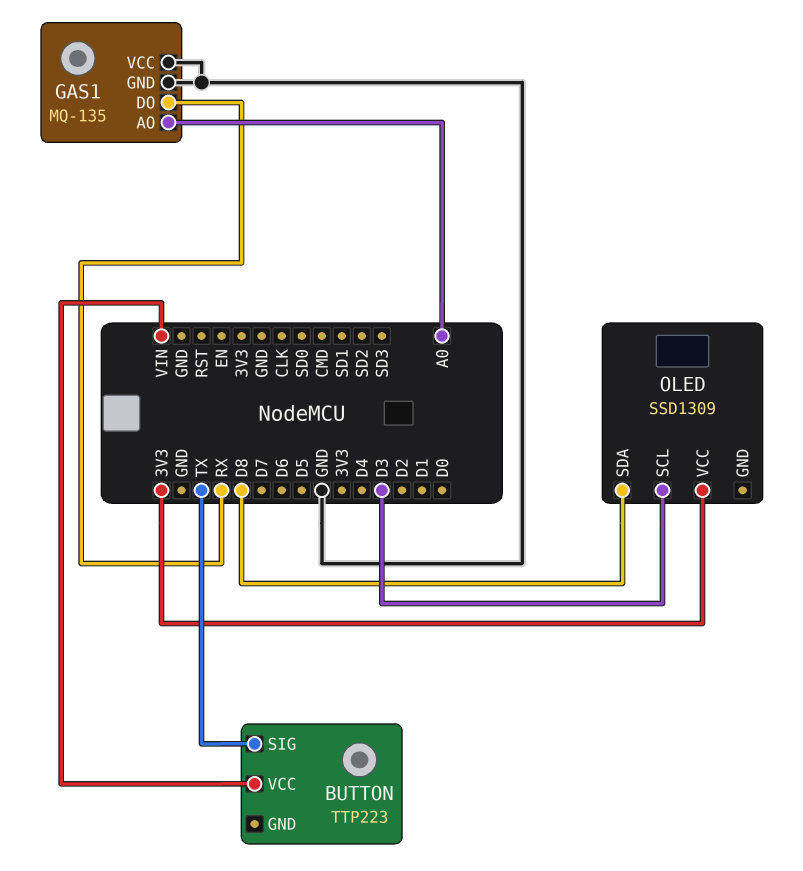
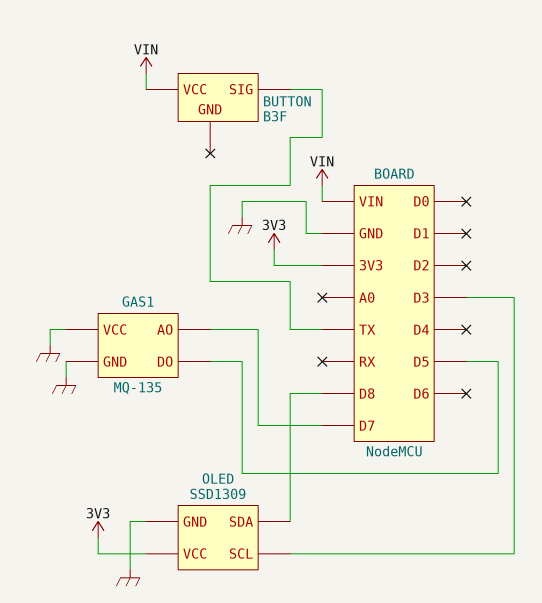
BUTTON: TTP223 -> B3F
GAS1 pin AO: A0 -> D7
GAS1 pin DO: RX -> D5
OLED pin GND: none -> GND

